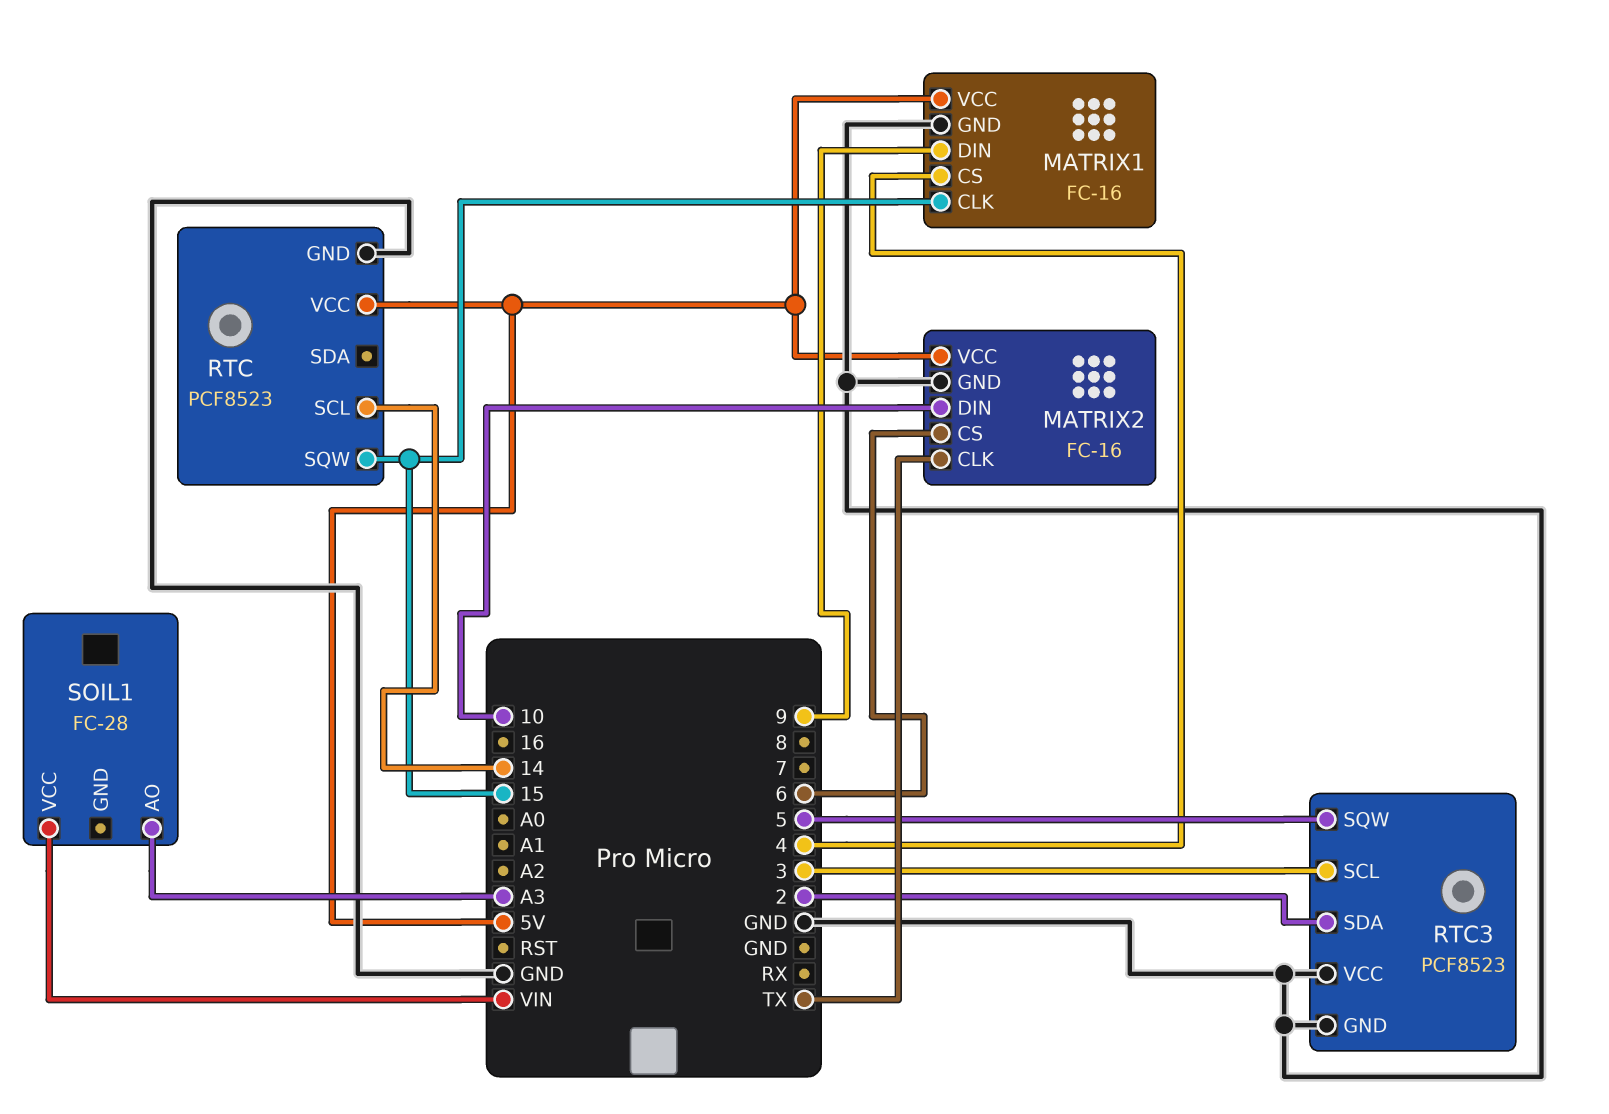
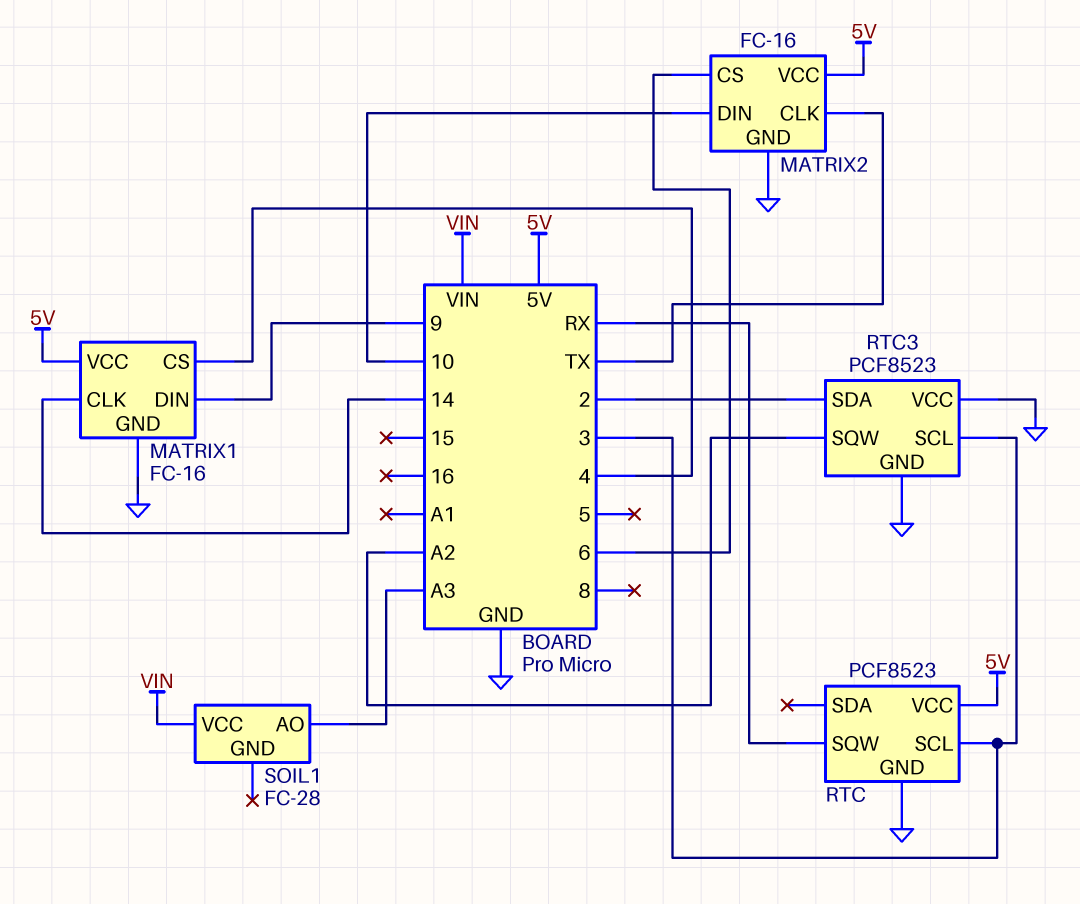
MATRIX1 pin CLK: 15 -> 14
RTC pin SCL: 14 -> 3
RTC pin SQW: 15 -> RX
RTC3 pin SQW: 5 -> A2

